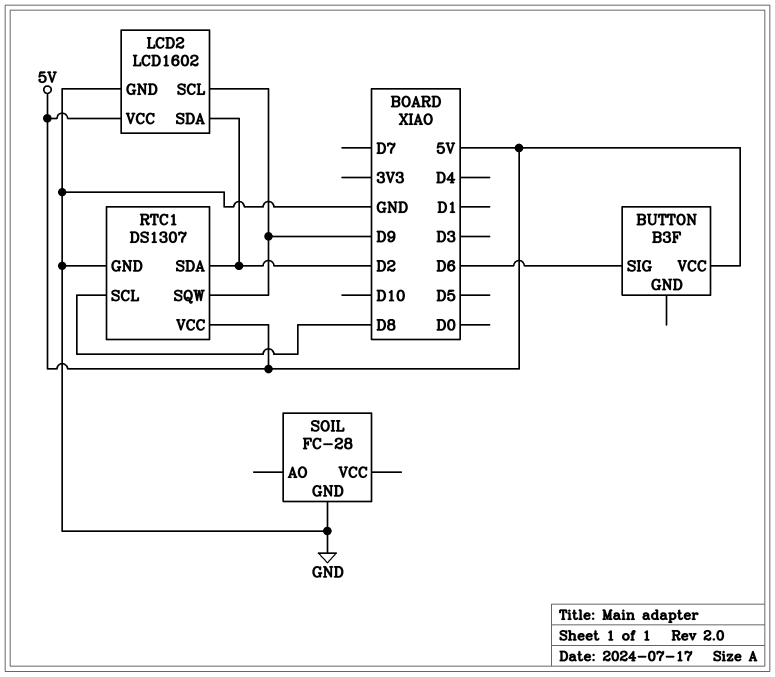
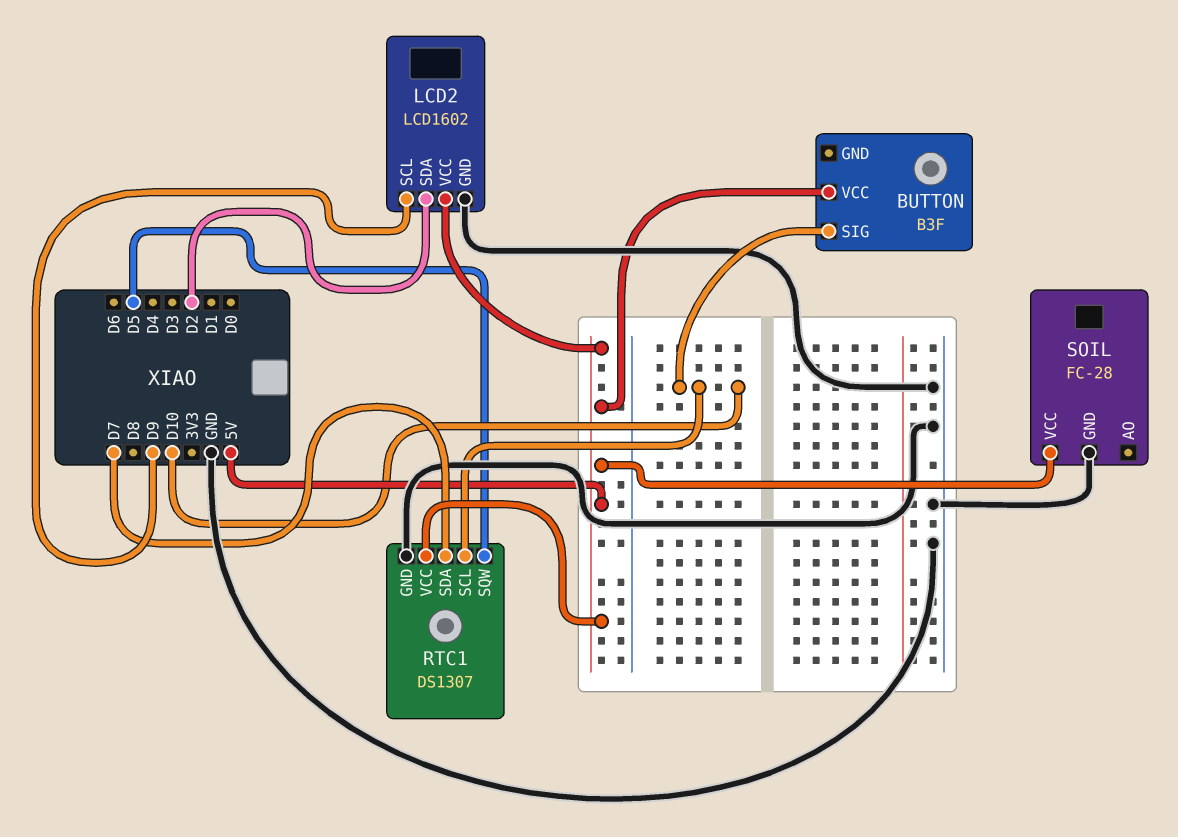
BUTTON pin SIG: D6 -> D10
RTC1 pin SCL: D8 -> D10
RTC1 pin SDA: D2 -> D7
RTC1 pin SQW: D9 -> D5
SOIL pin VCC: none -> 5V

